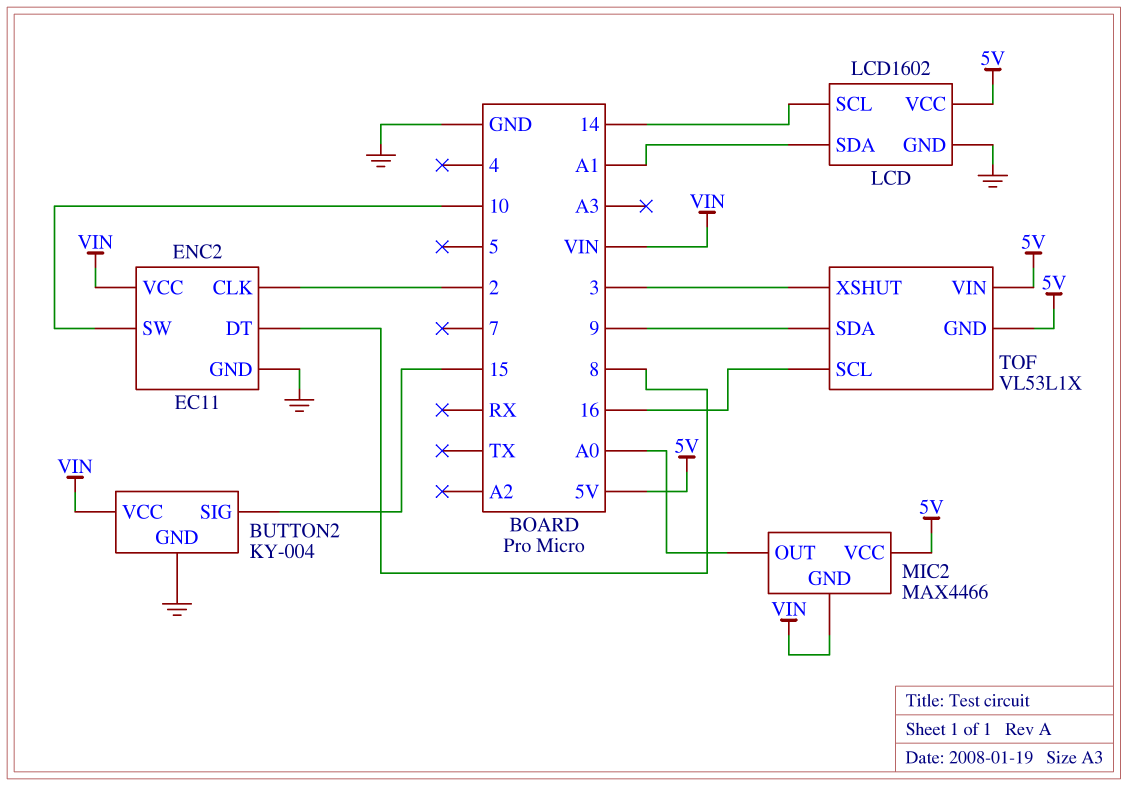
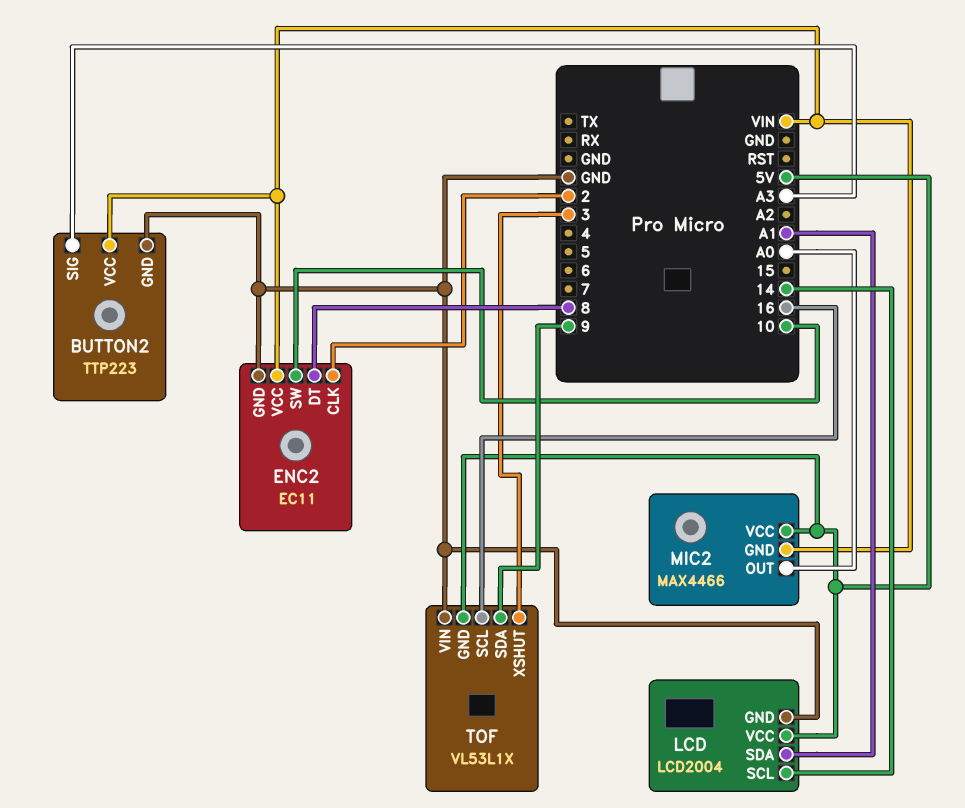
BUTTON2: KY-004 -> TTP223
BUTTON2 pin SIG: 15 -> A3
LCD: LCD1602 -> LCD2004
TOF pin VIN: 5V -> GND

